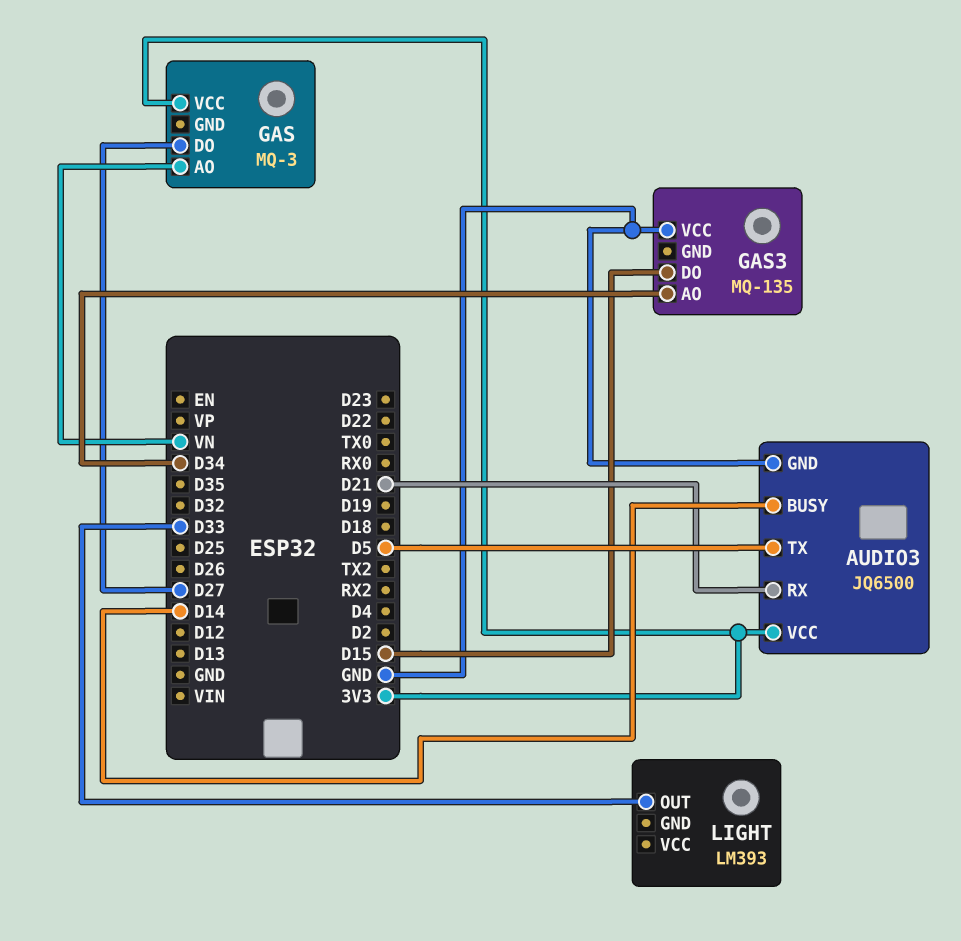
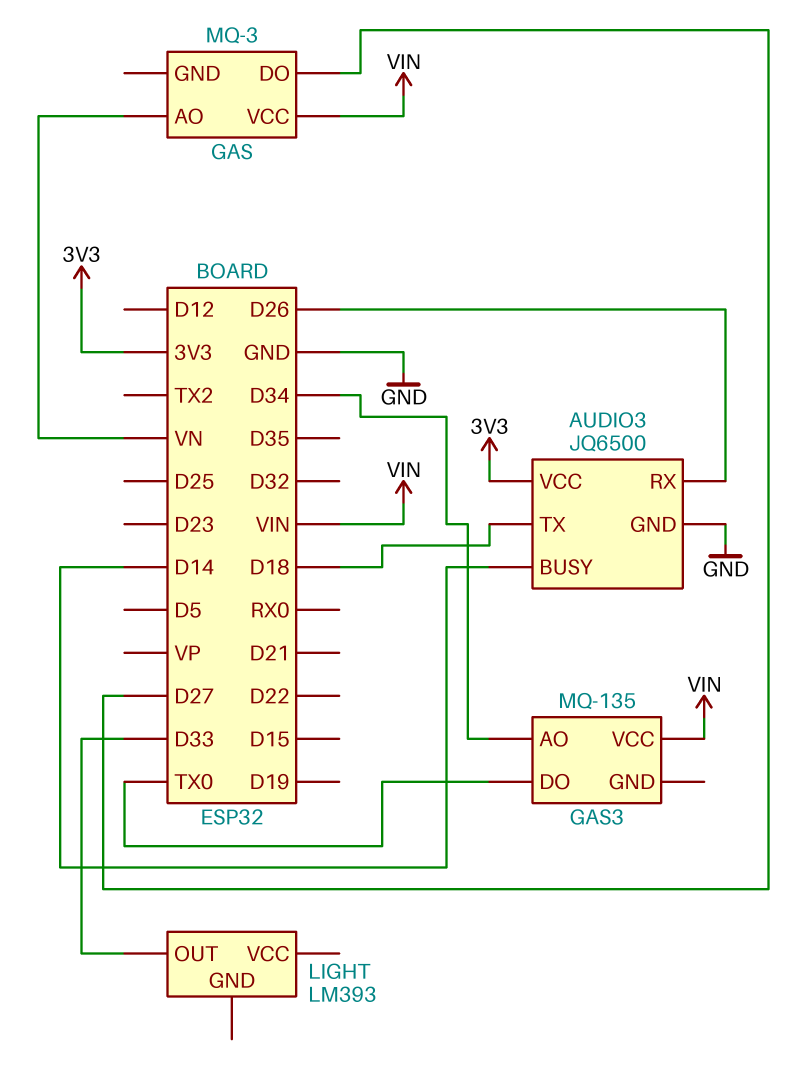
AUDIO3 pin RX: D21 -> D26
AUDIO3 pin TX: D5 -> D18
GAS pin VCC: 3V3 -> VIN
GAS3 pin DO: D15 -> TX0
GAS3 pin VCC: GND -> VIN

